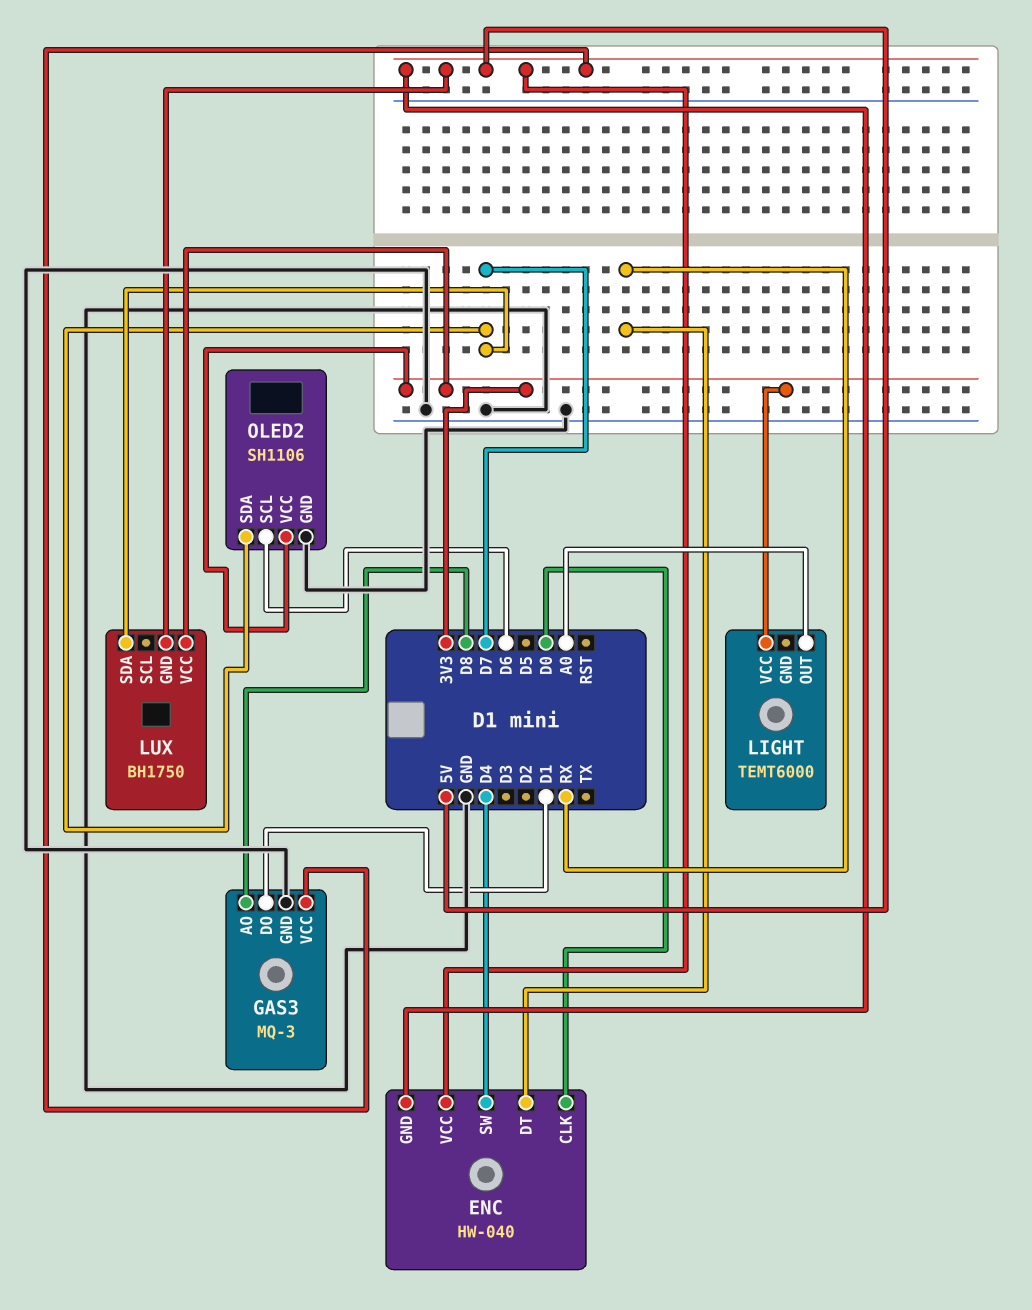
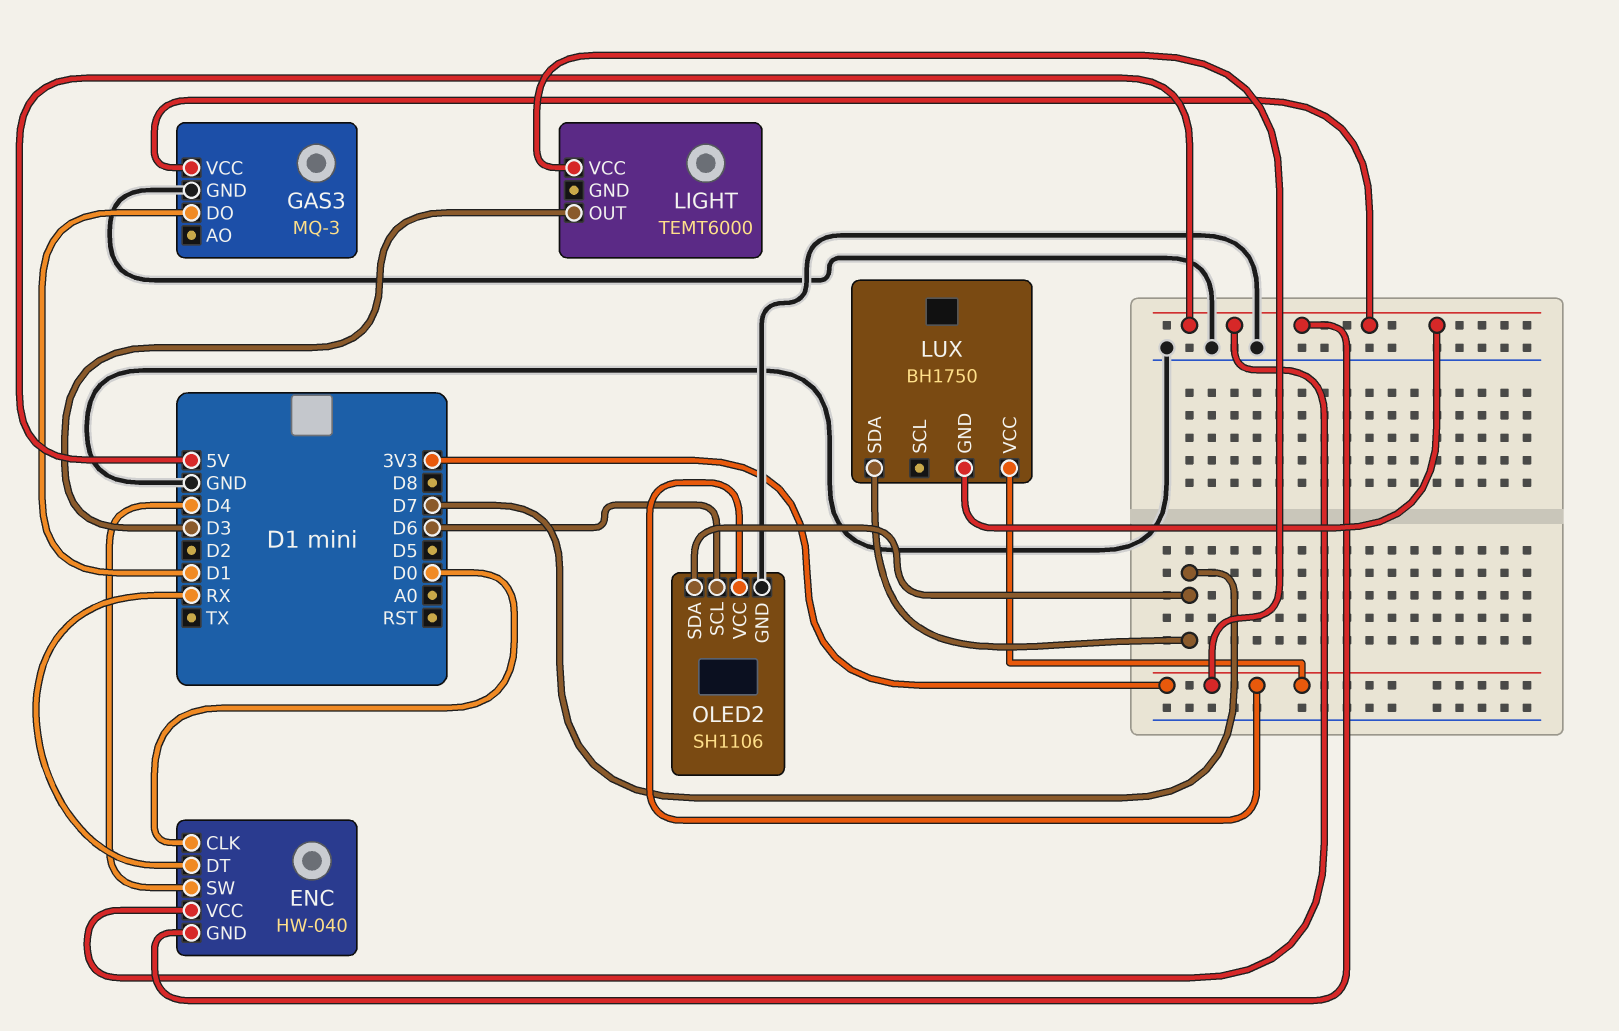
GAS3 pin AO: D8 -> none
LIGHT pin OUT: A0 -> D3

